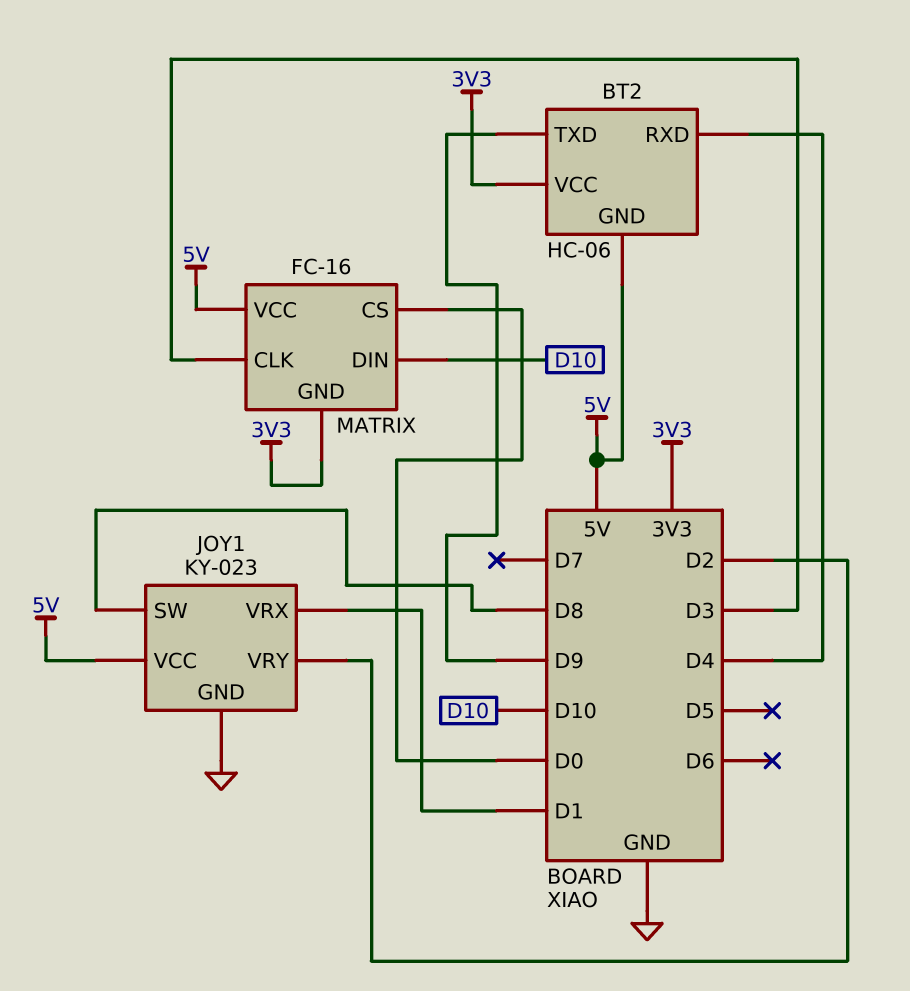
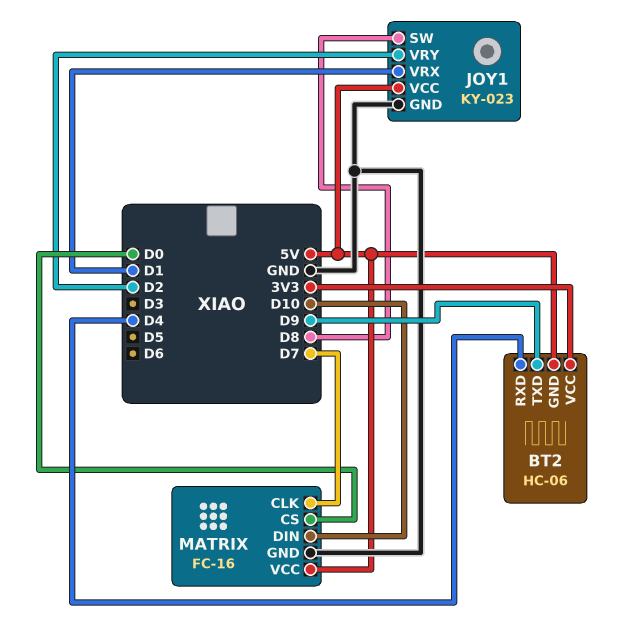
MATRIX pin CLK: D3 -> D7
MATRIX pin GND: 3V3 -> GND

